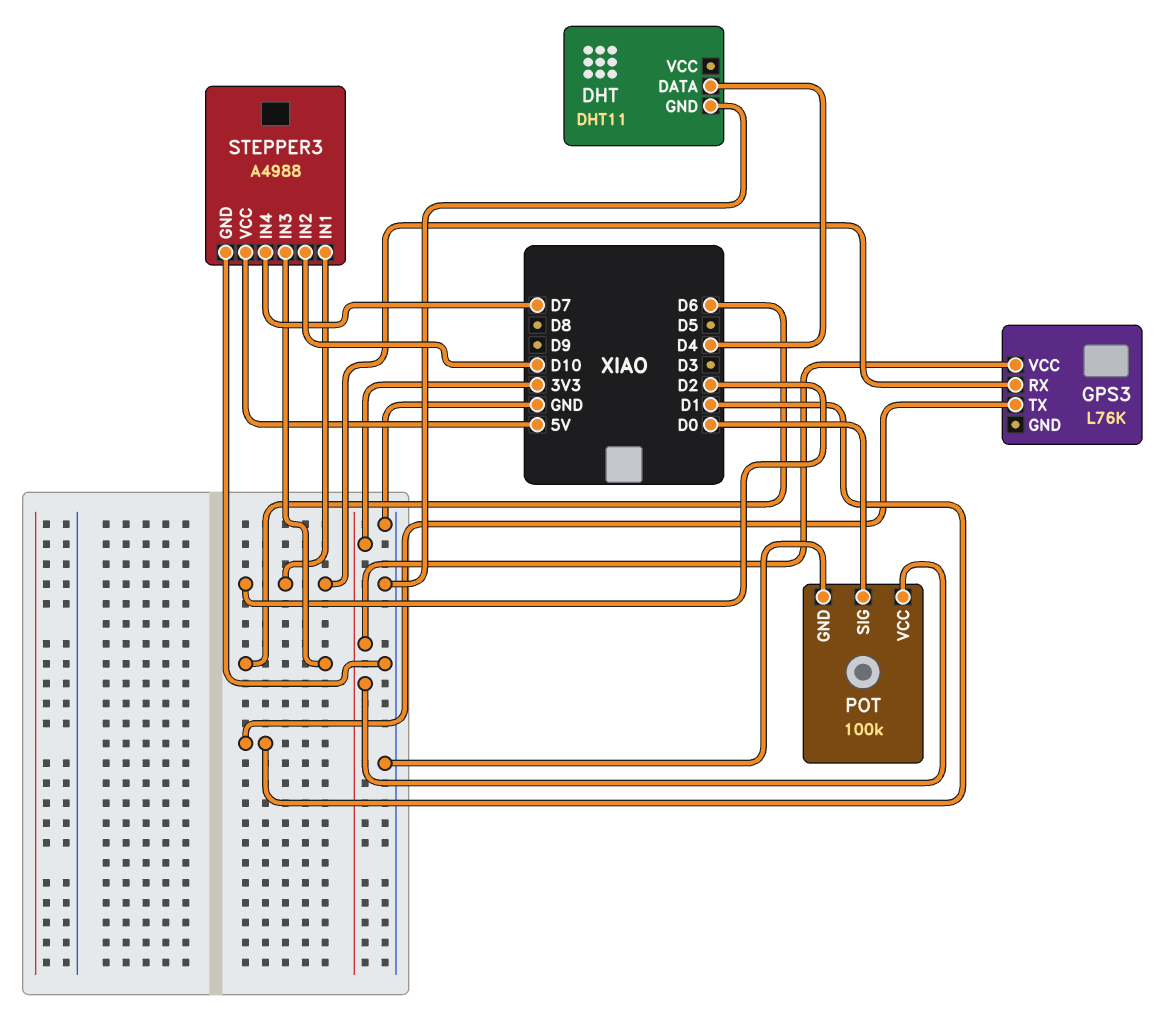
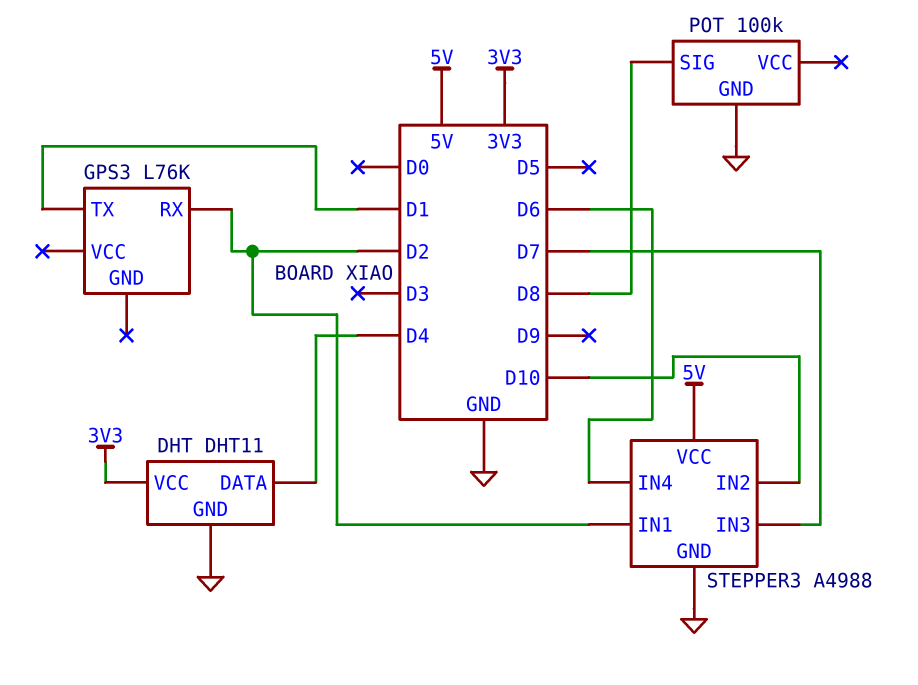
DHT pin VCC: none -> 3V3
GPS3 pin VCC: 3V3 -> none
POT pin SIG: D0 -> D8
POT pin VCC: 3V3 -> none
STEPPER3 pin IN3: D6 -> D7
STEPPER3 pin IN4: D7 -> D6

